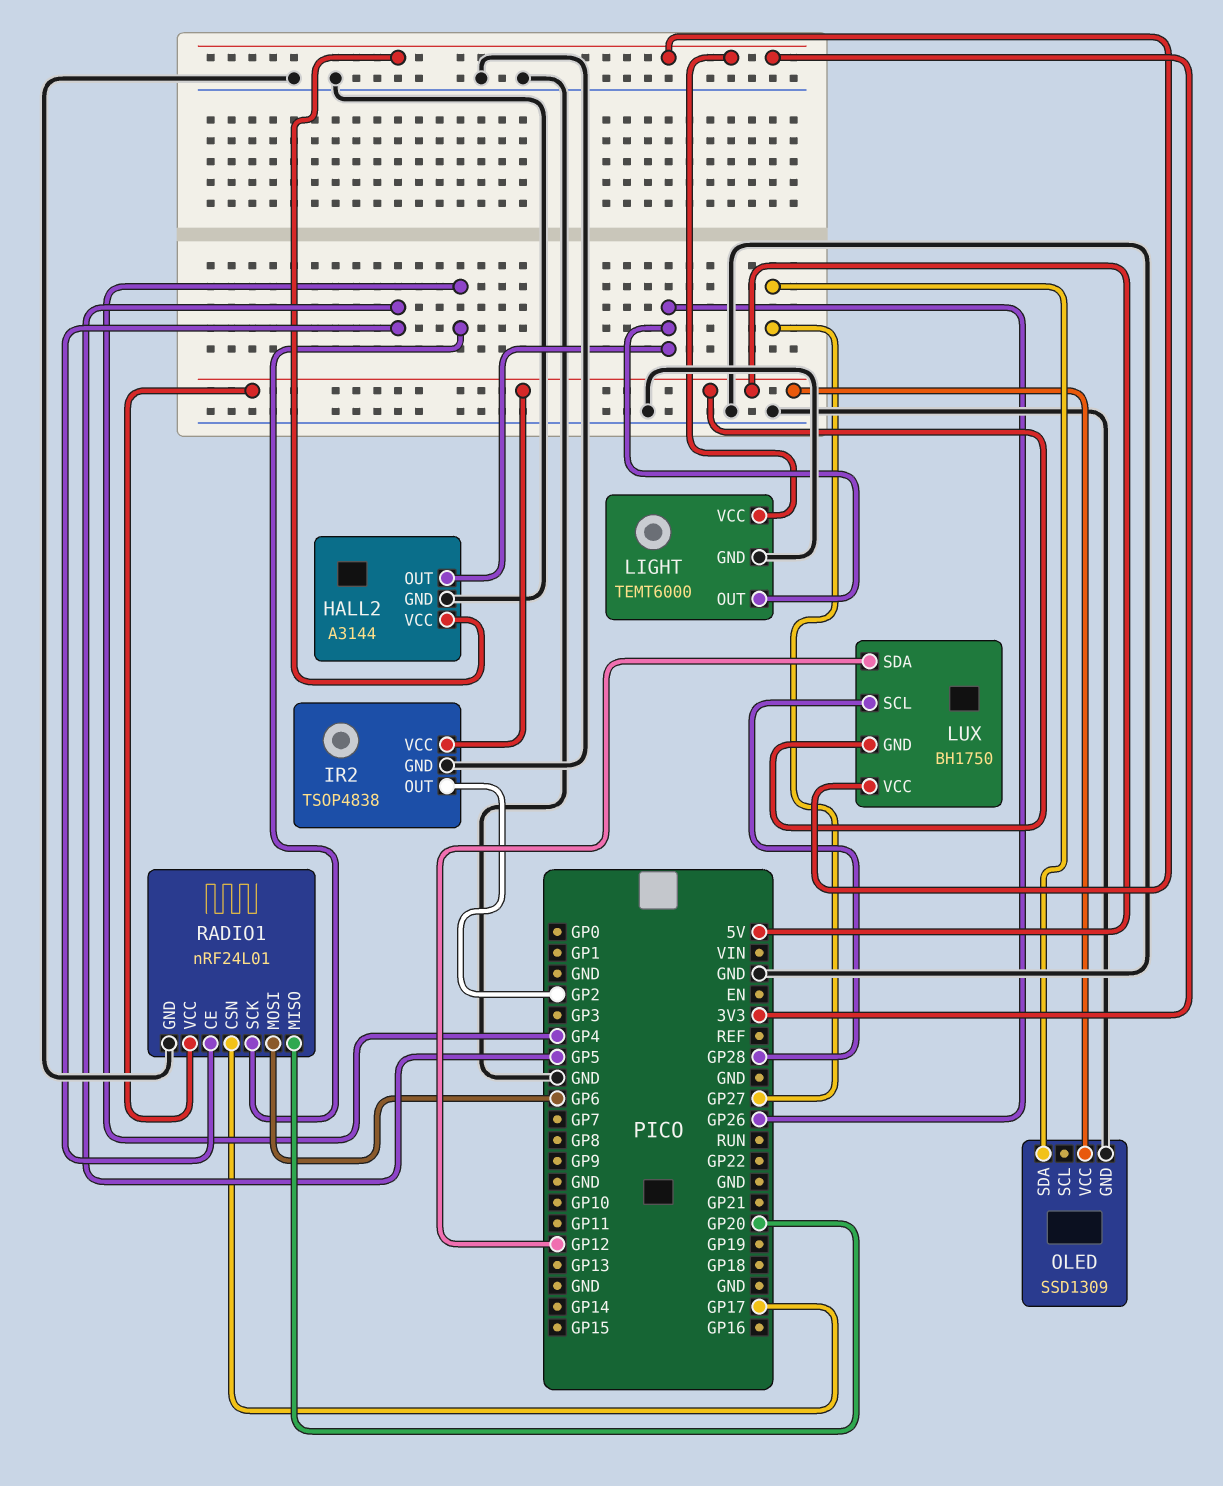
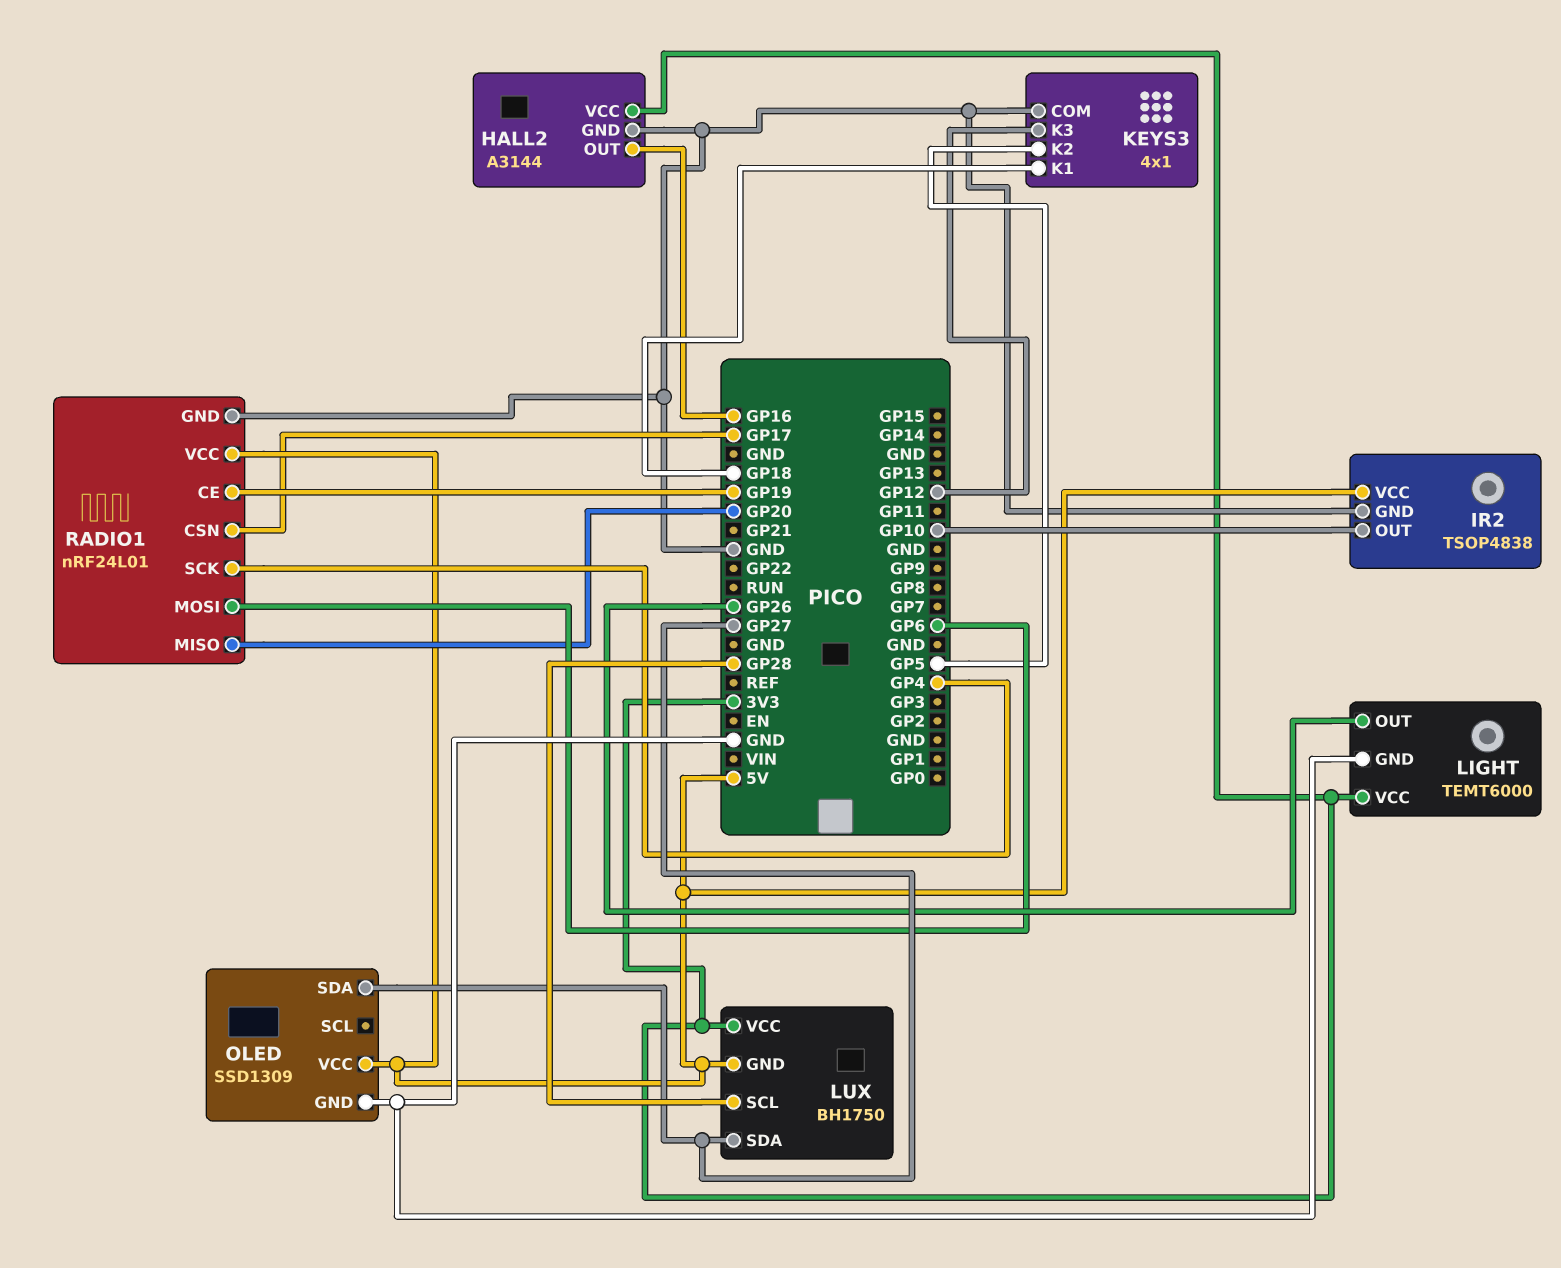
HALL2 pin OUT: GP26 -> GP16
IR2 pin OUT: GP2 -> GP10
KEYS3: none -> 4x1
KEYS3 pin COM: none -> GND
KEYS3 pin K1: none -> GP18
KEYS3 pin K2: none -> GP5
KEYS3 pin K3: none -> GP12
LUX pin SDA: GP12 -> GP27
RADIO1 pin CE: GP5 -> GP19

